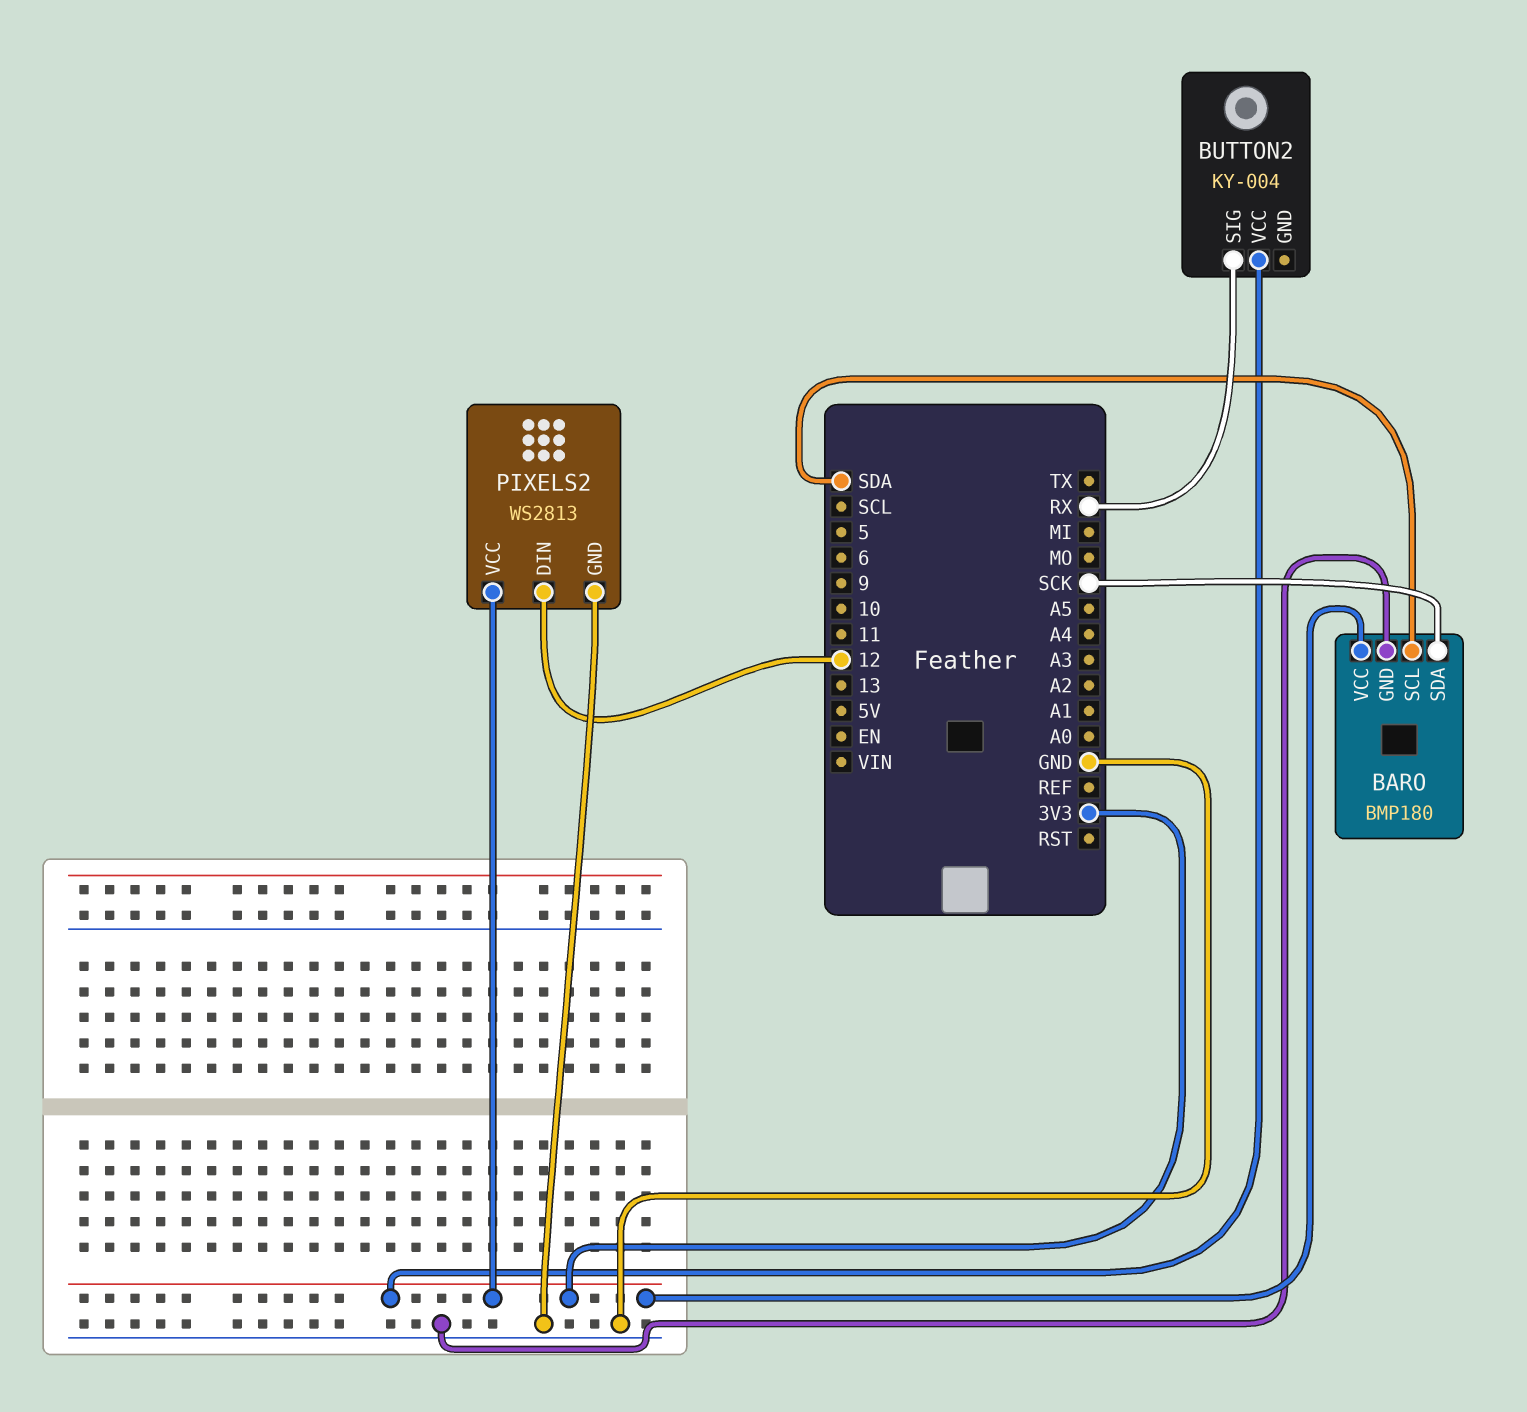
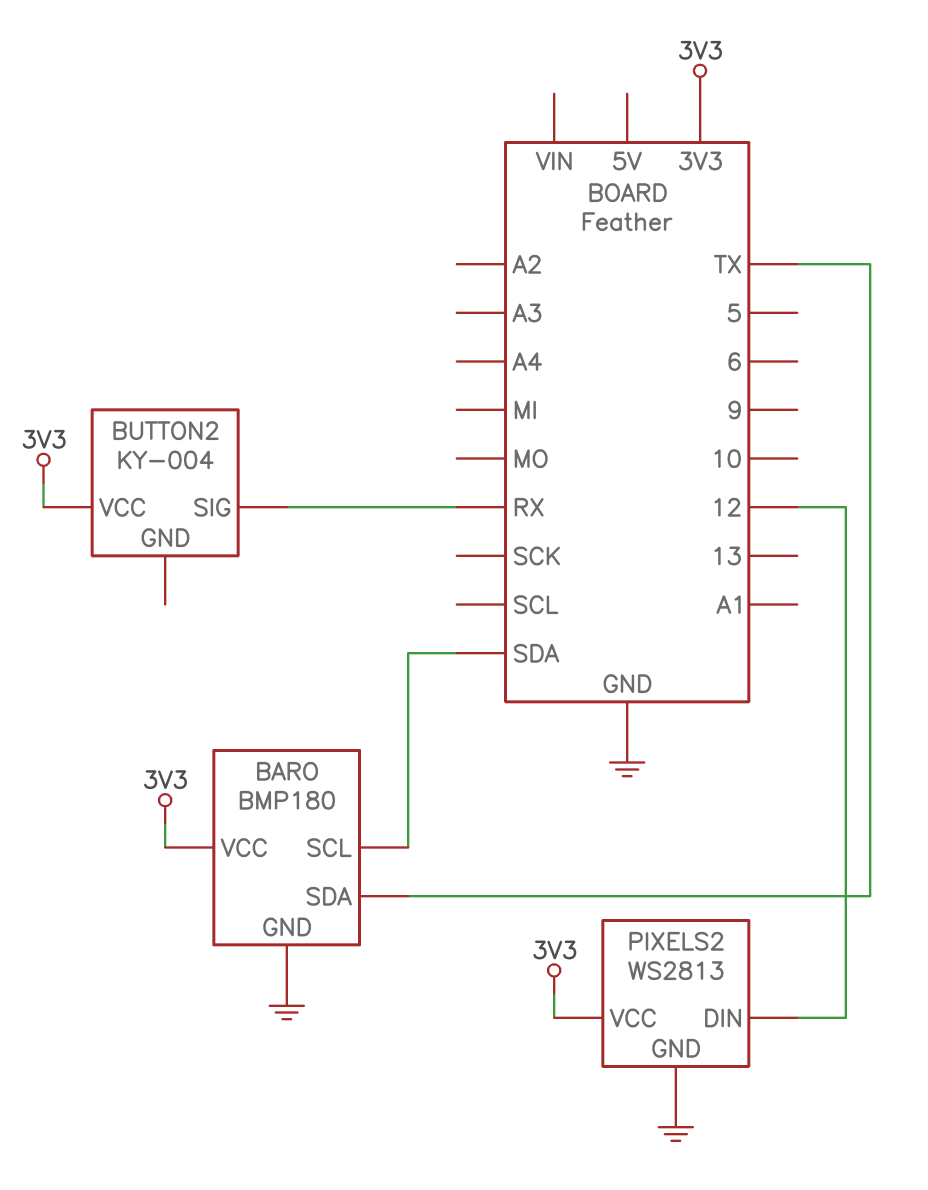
BARO pin SDA: SCK -> TX

